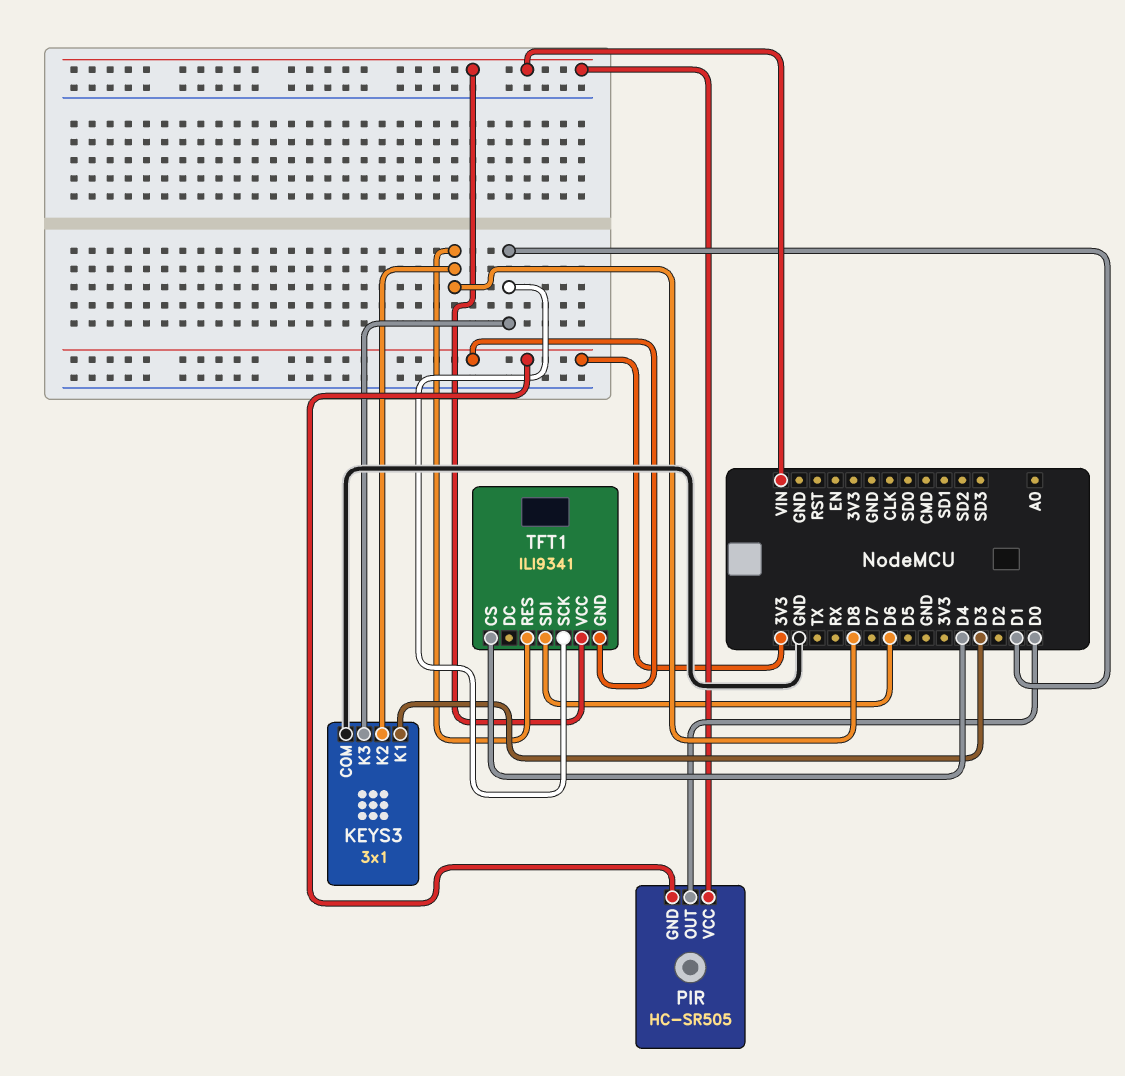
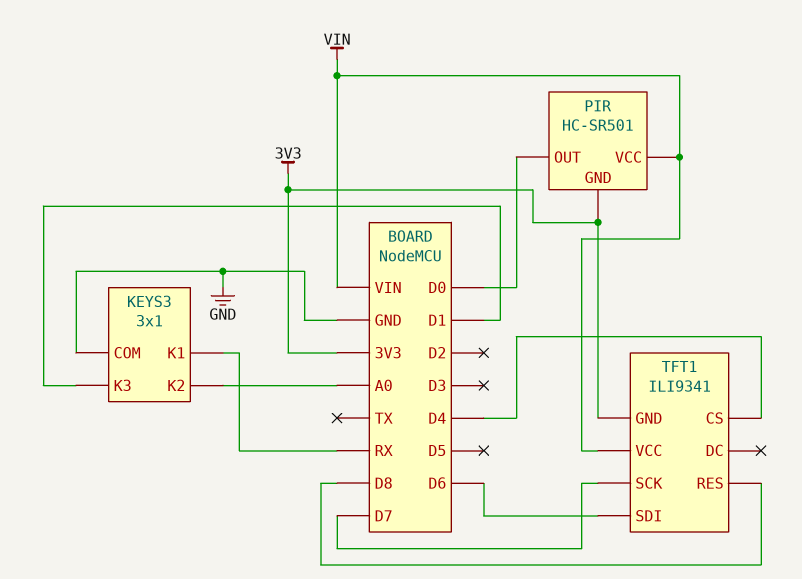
KEYS3 pin K1: D3 -> RX
KEYS3 pin K2: D8 -> A0
PIR: HC-SR505 -> HC-SR501
TFT1 pin SCK: D1 -> D7

